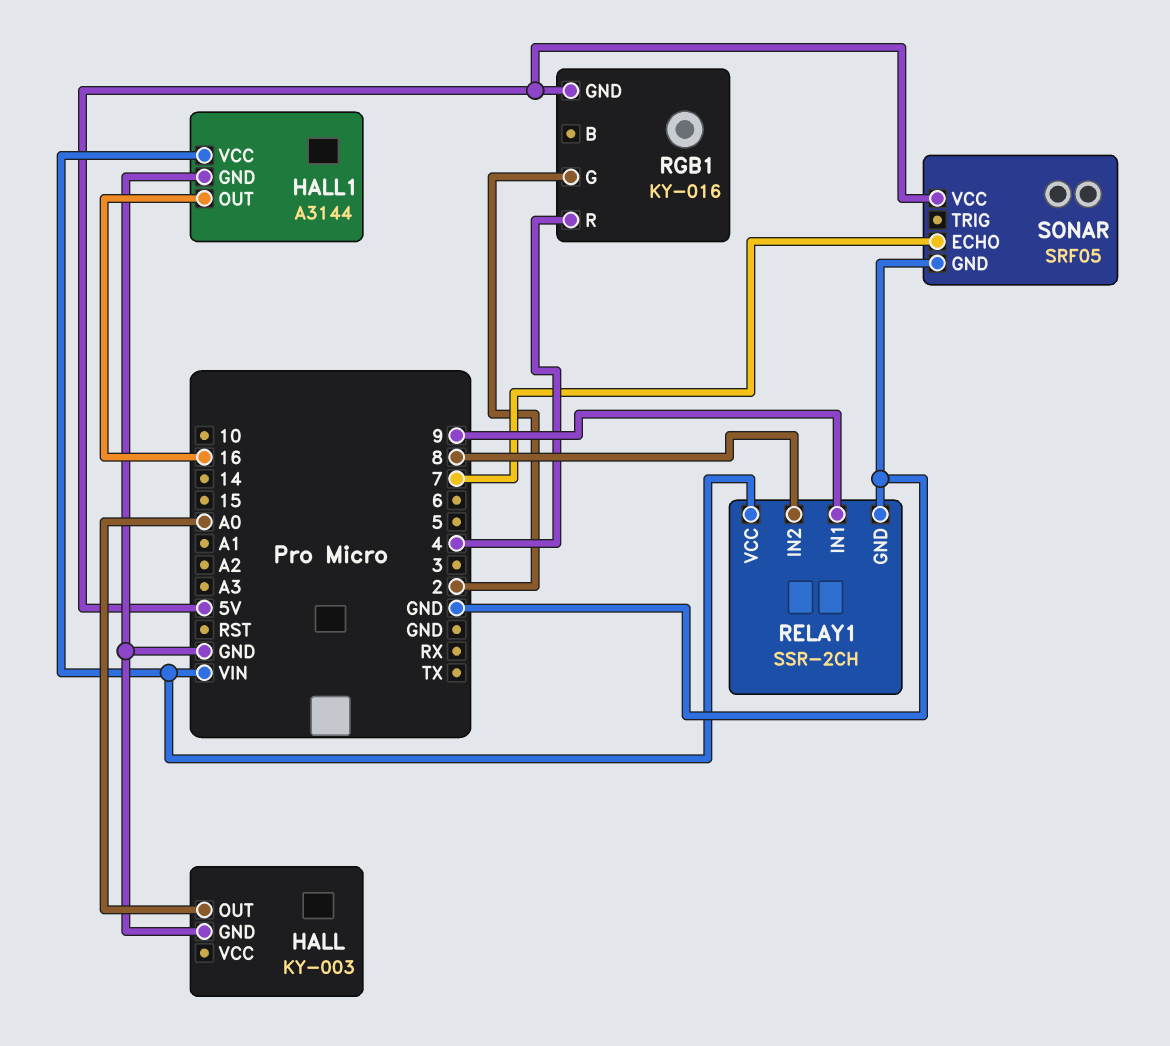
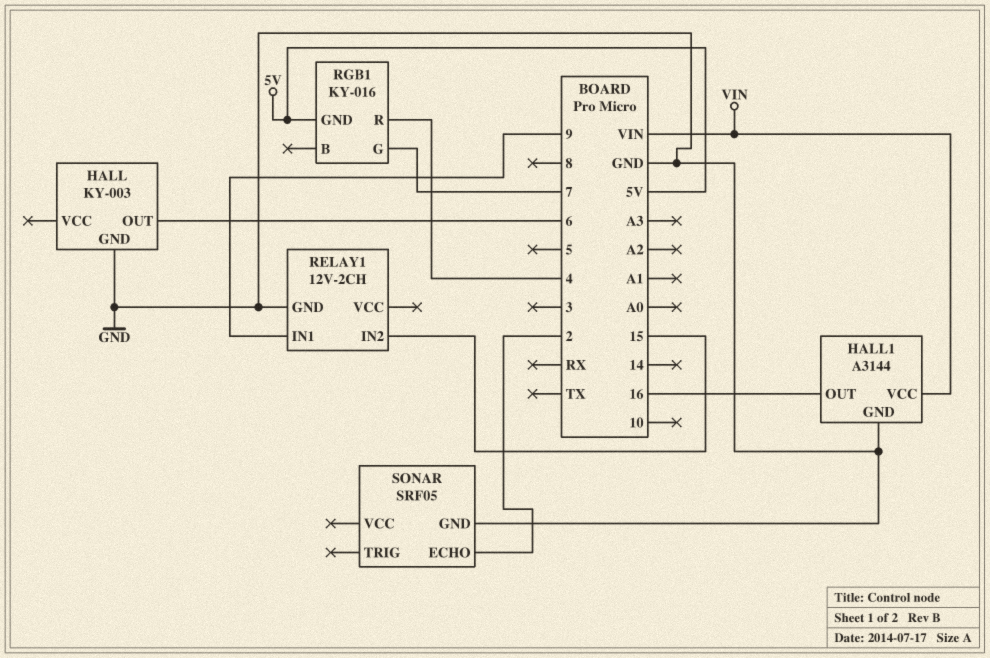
HALL pin OUT: A0 -> 6
RELAY1: SSR-2CH -> 12V-2CH
RELAY1 pin IN2: 8 -> 15
RELAY1 pin VCC: VIN -> none
RGB1 pin G: 2 -> 7
SONAR pin ECHO: 7 -> 2
SONAR pin VCC: 5V -> none

